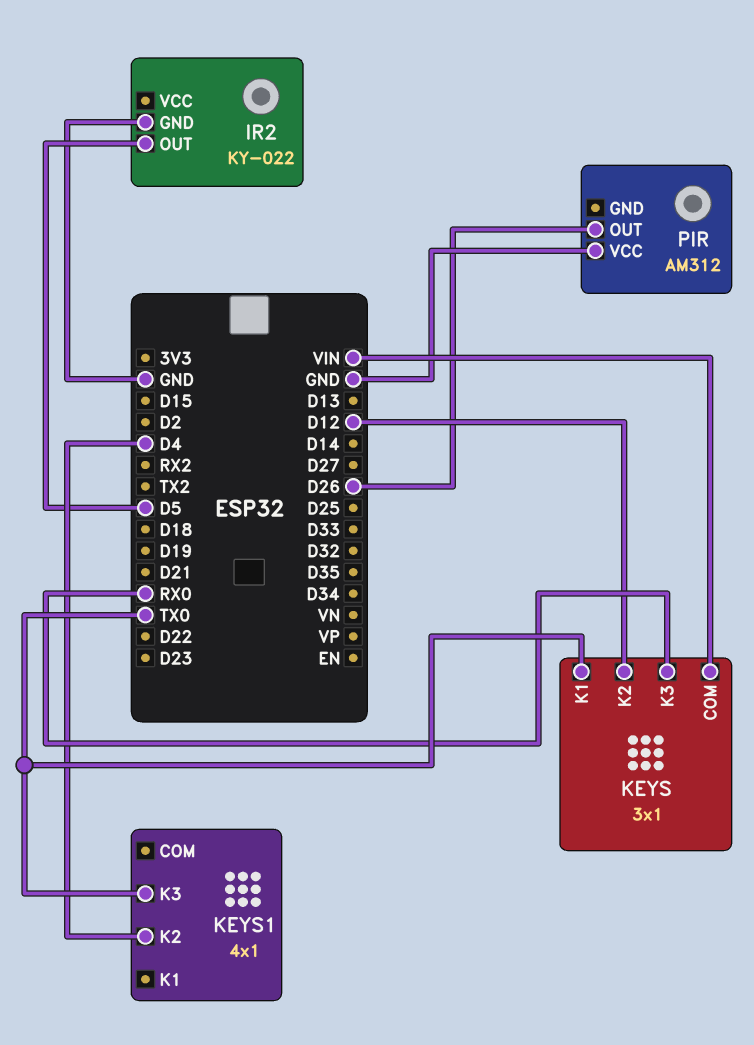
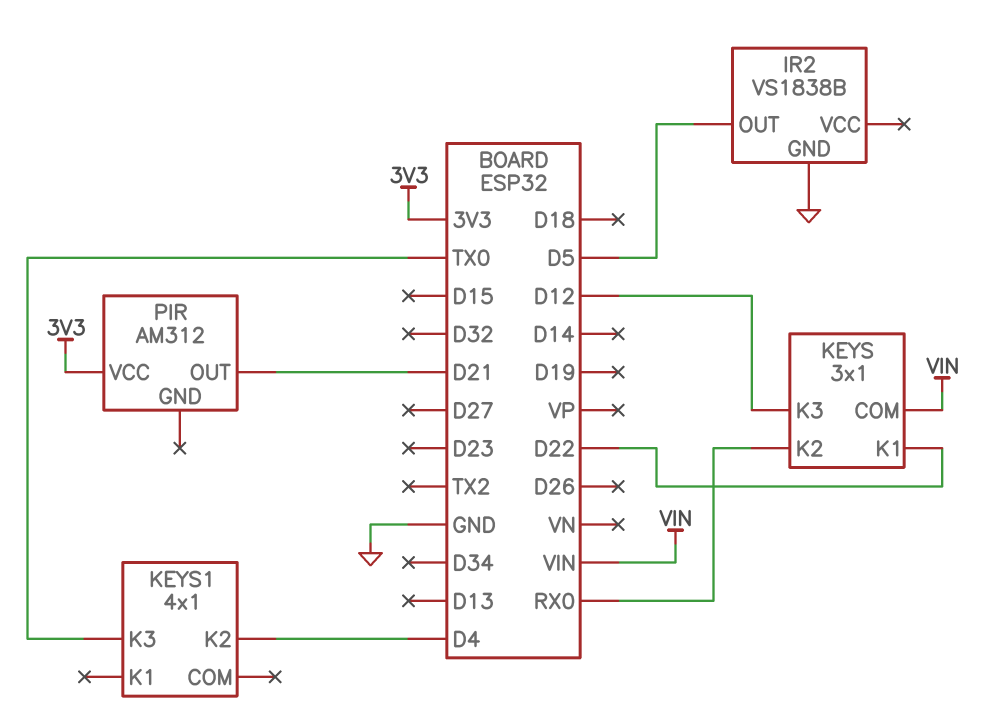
IR2: KY-022 -> VS1838B
KEYS pin K1: TX0 -> D22
KEYS pin K2: D12 -> RX0
KEYS pin K3: RX0 -> D12
PIR pin OUT: D26 -> D21
PIR pin VCC: GND -> 3V3

